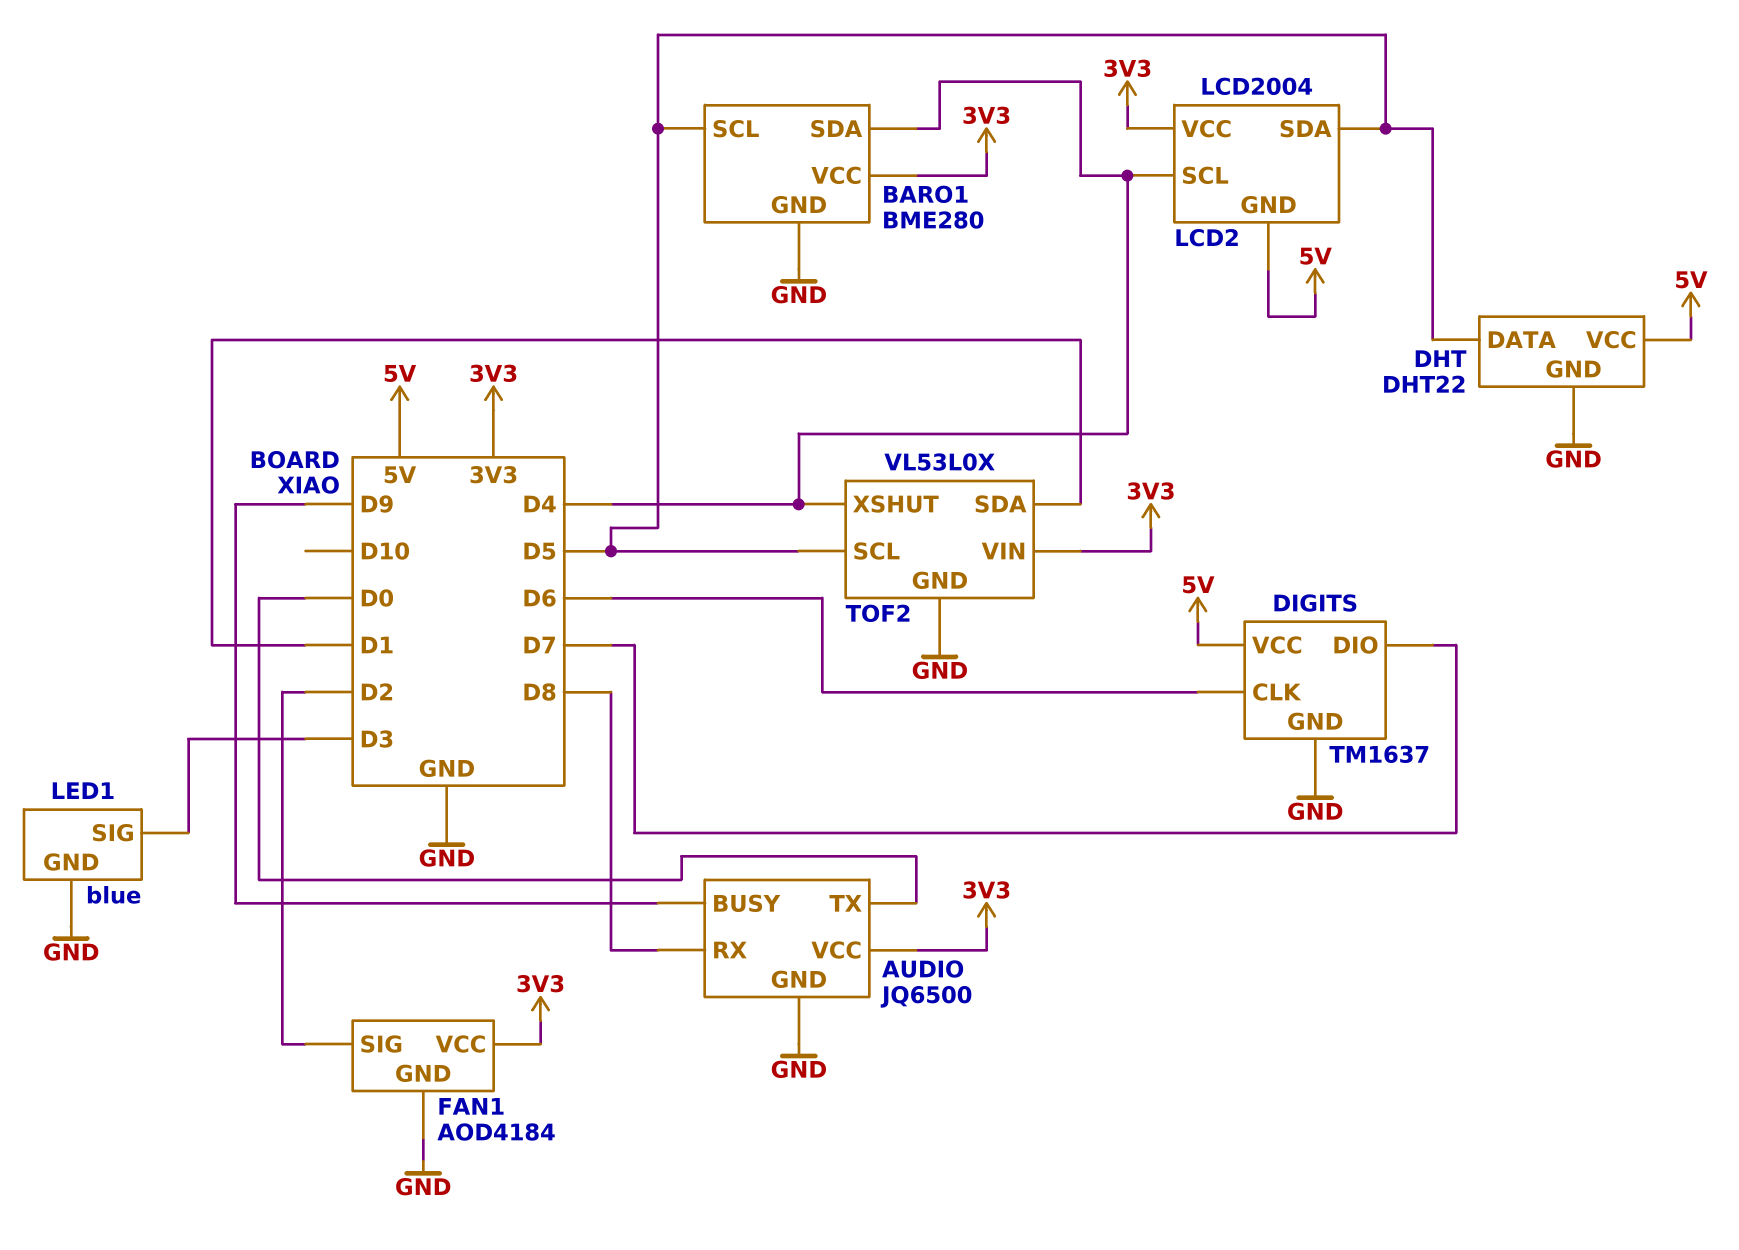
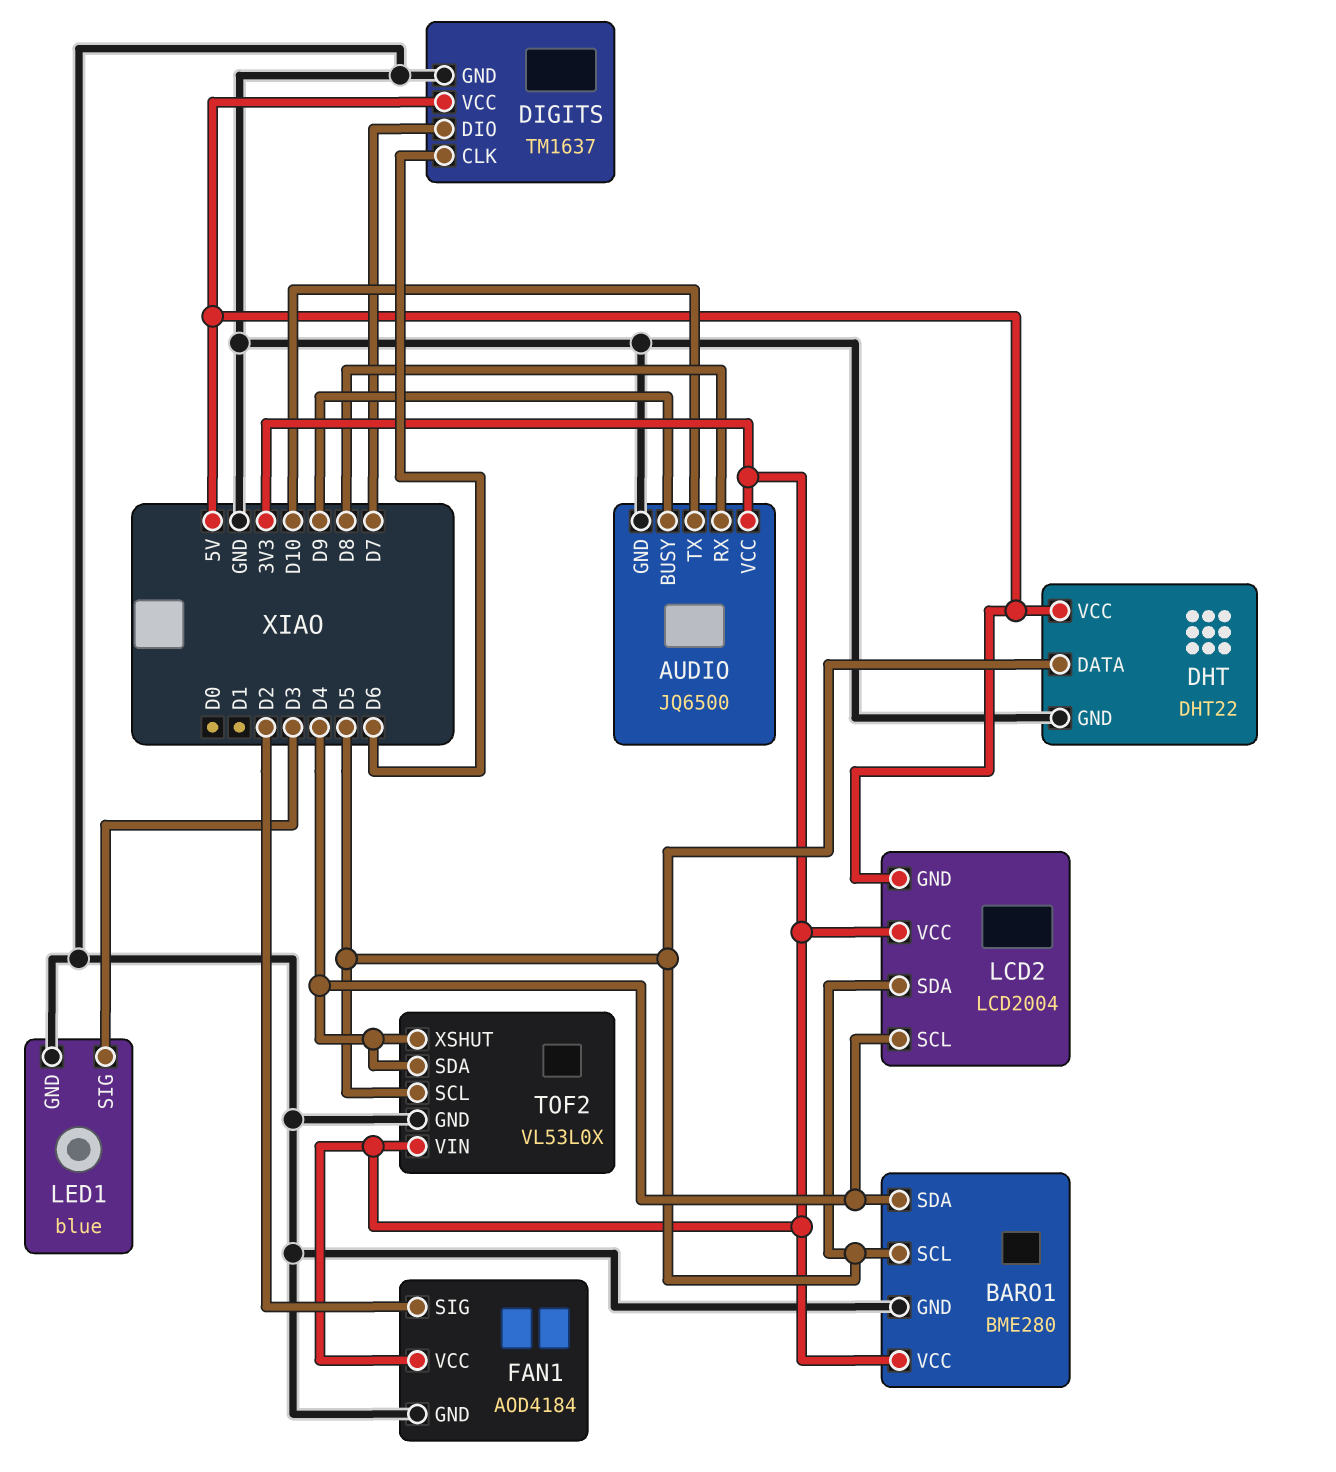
AUDIO pin TX: D0 -> D10
TOF2 pin SDA: D1 -> D4

